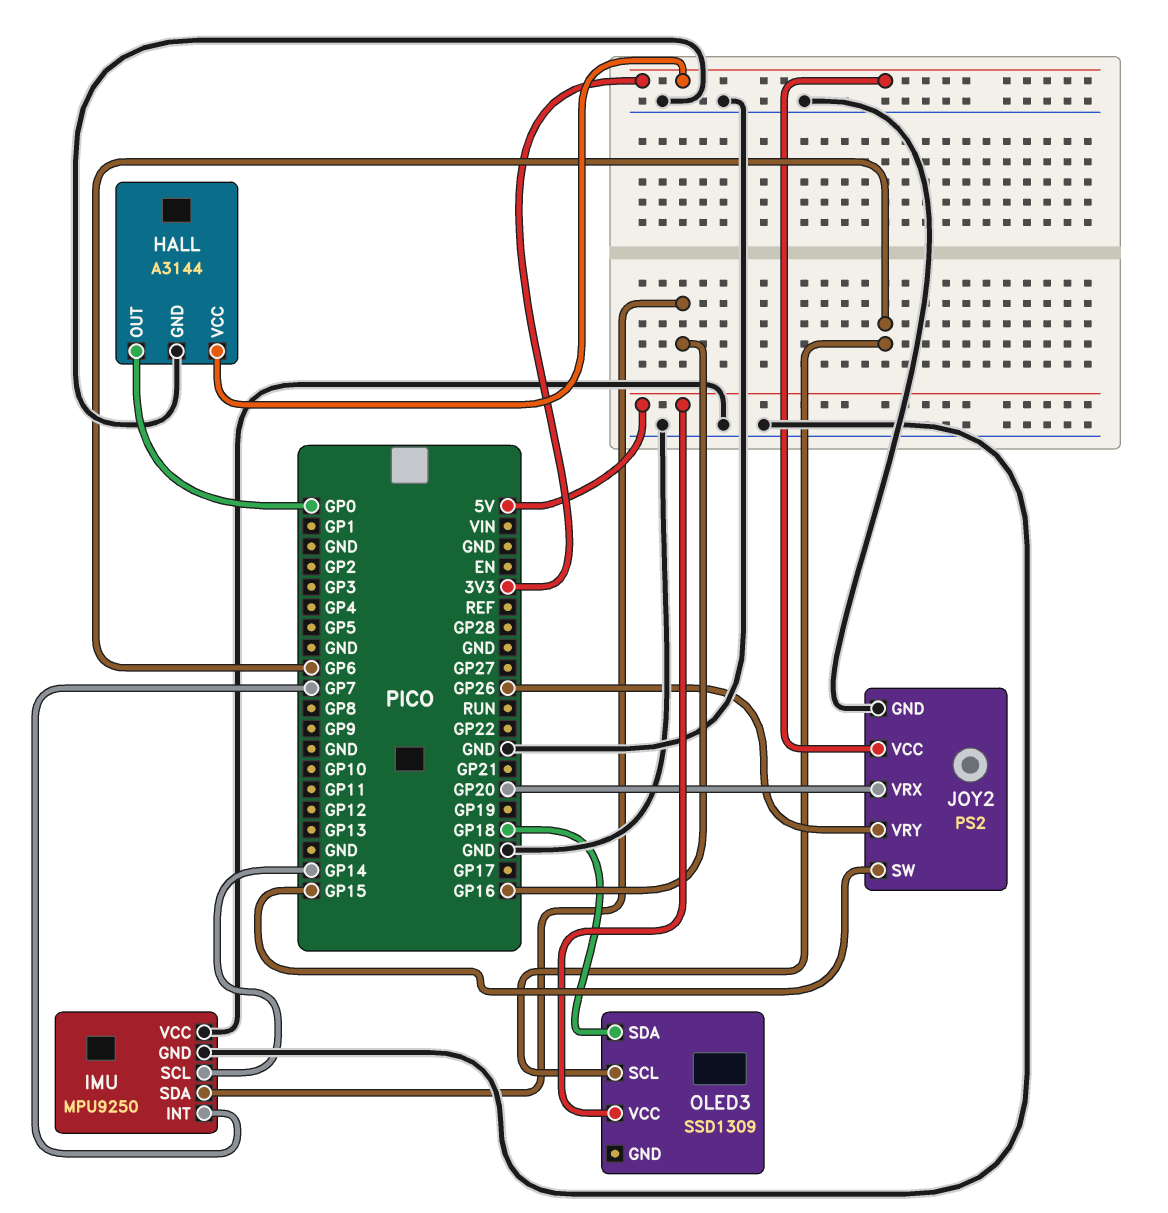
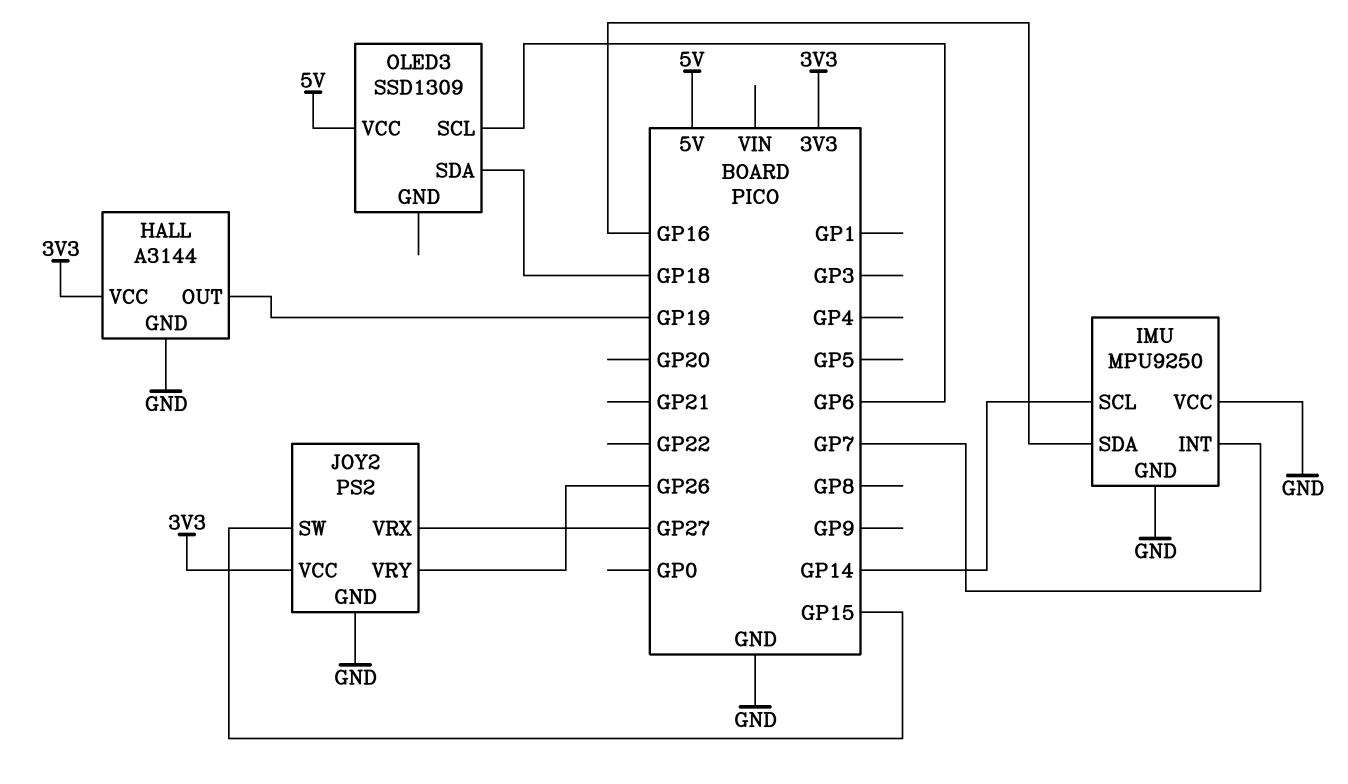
HALL pin OUT: GP0 -> GP19
JOY2 pin VRX: GP20 -> GP27

